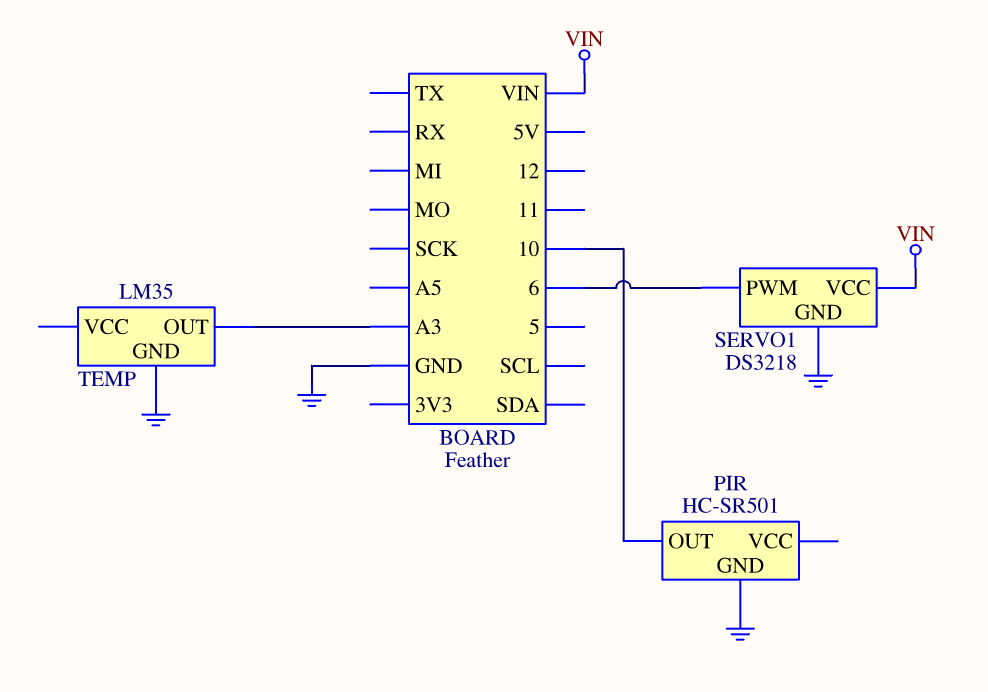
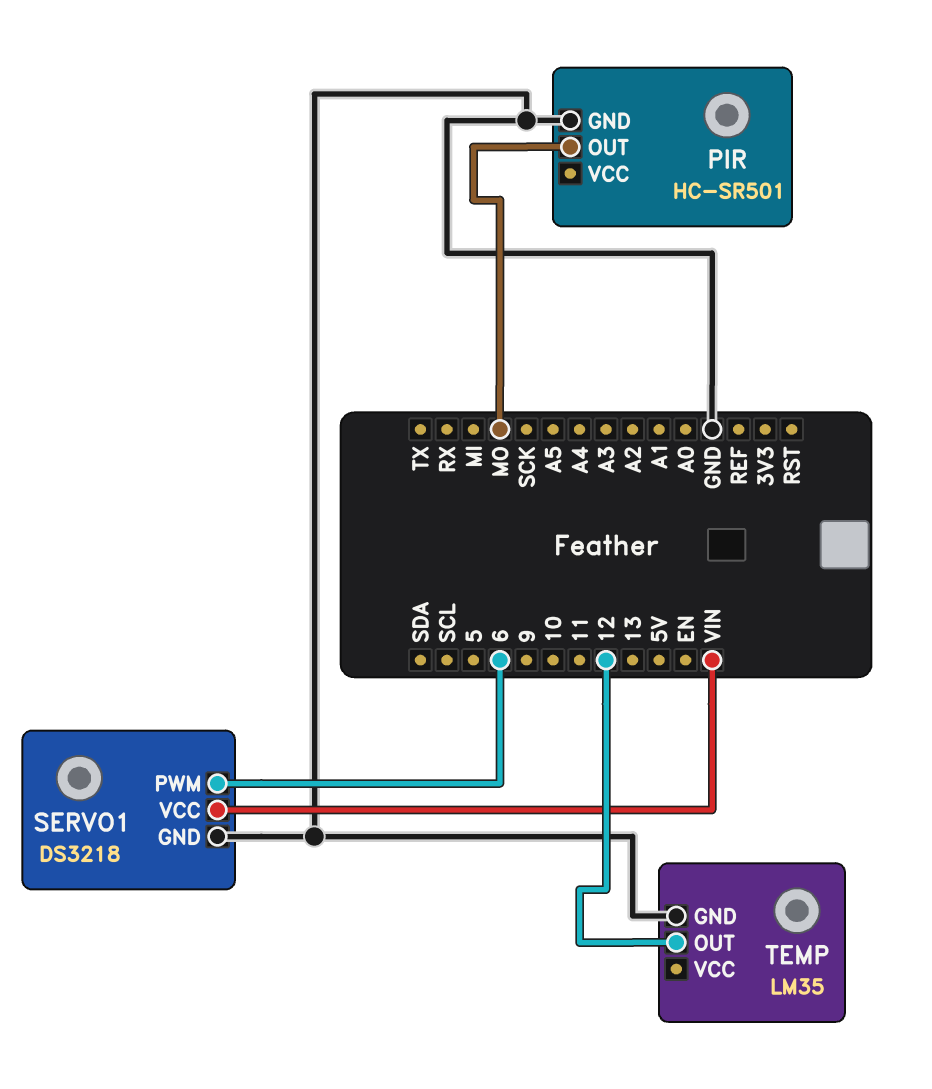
PIR pin OUT: 10 -> MO
TEMP pin OUT: A3 -> 12

